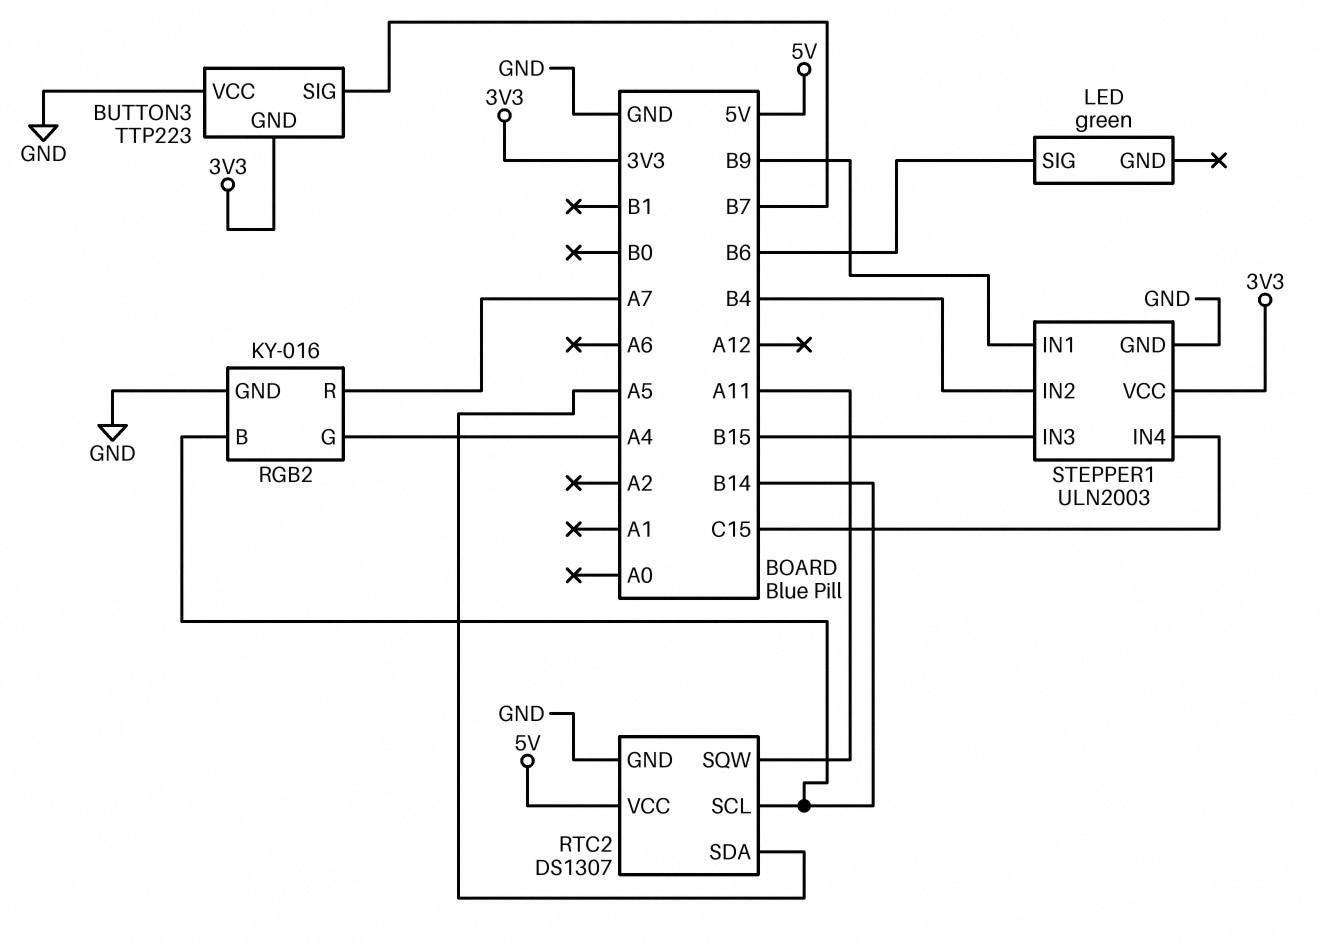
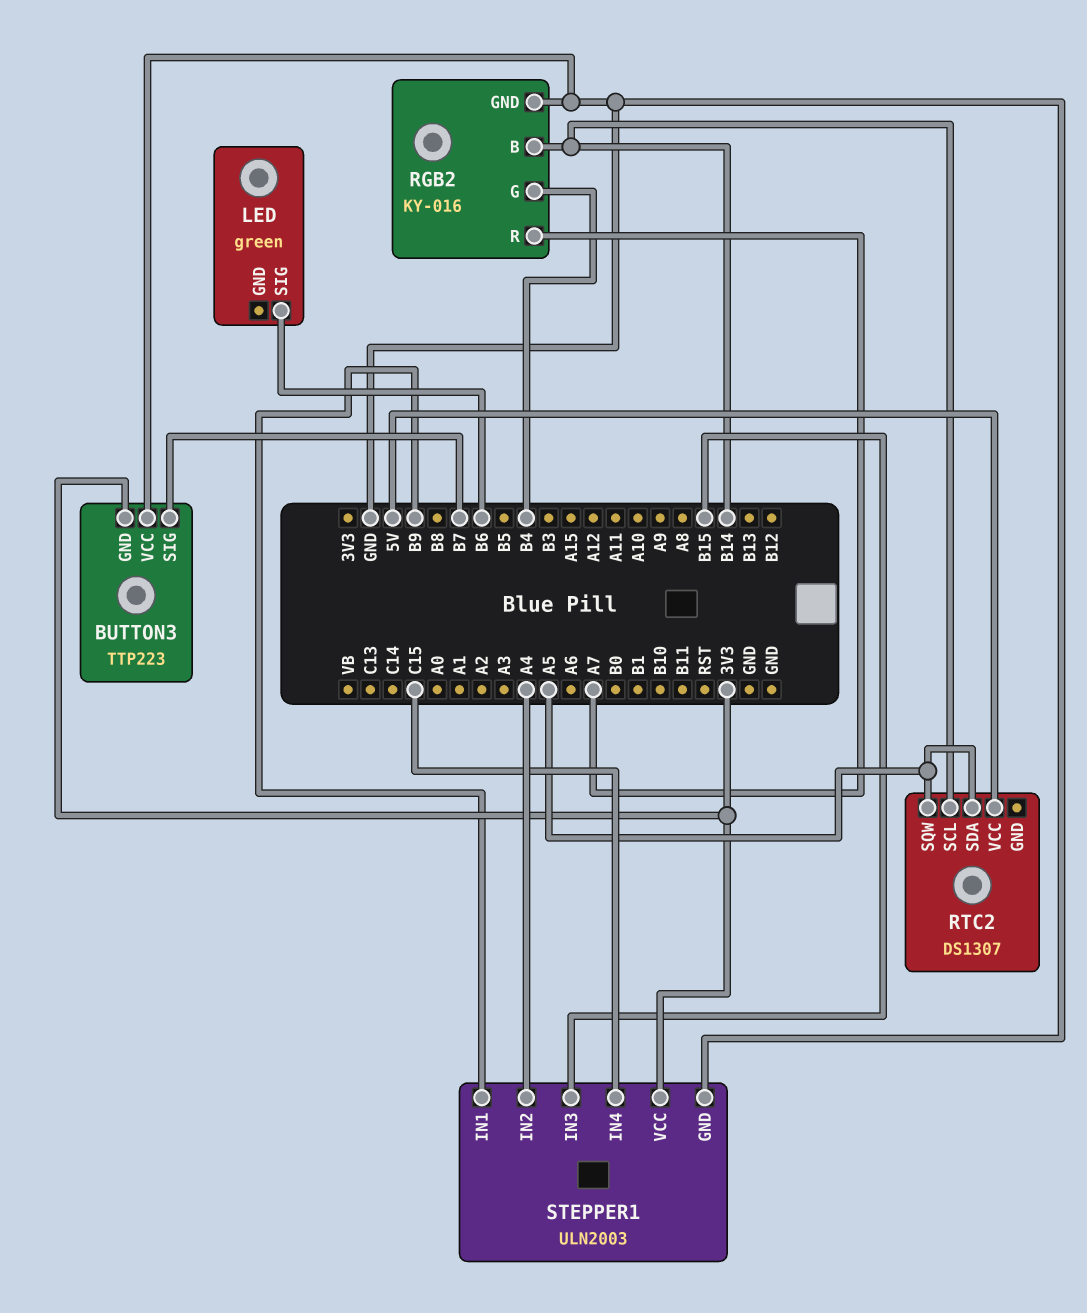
RGB2 pin G: A4 -> B4
RTC2 pin GND: GND -> none
RTC2 pin SQW: A11 -> A5
STEPPER1 pin IN2: B4 -> A4

